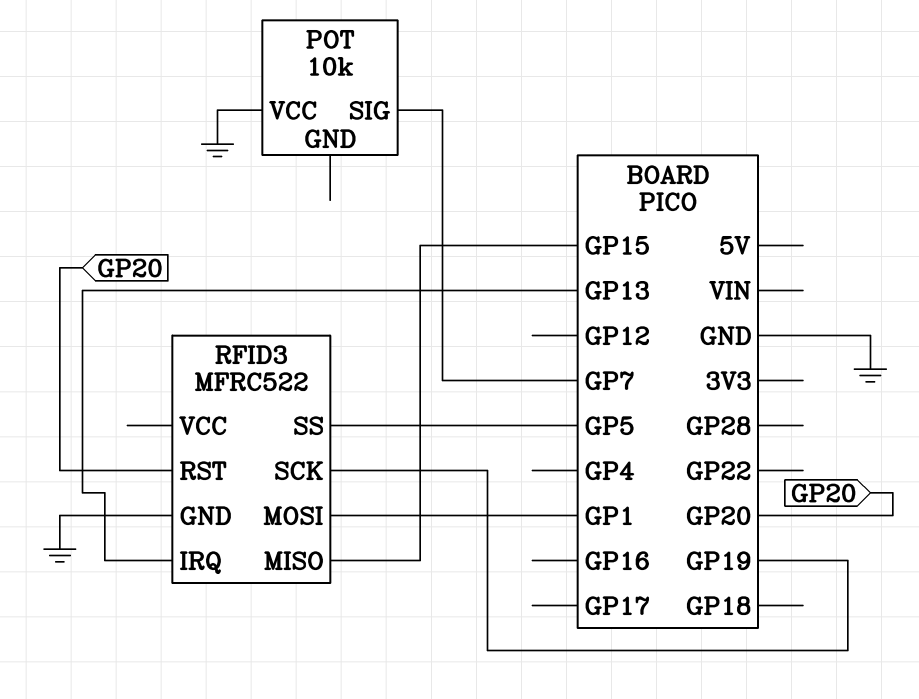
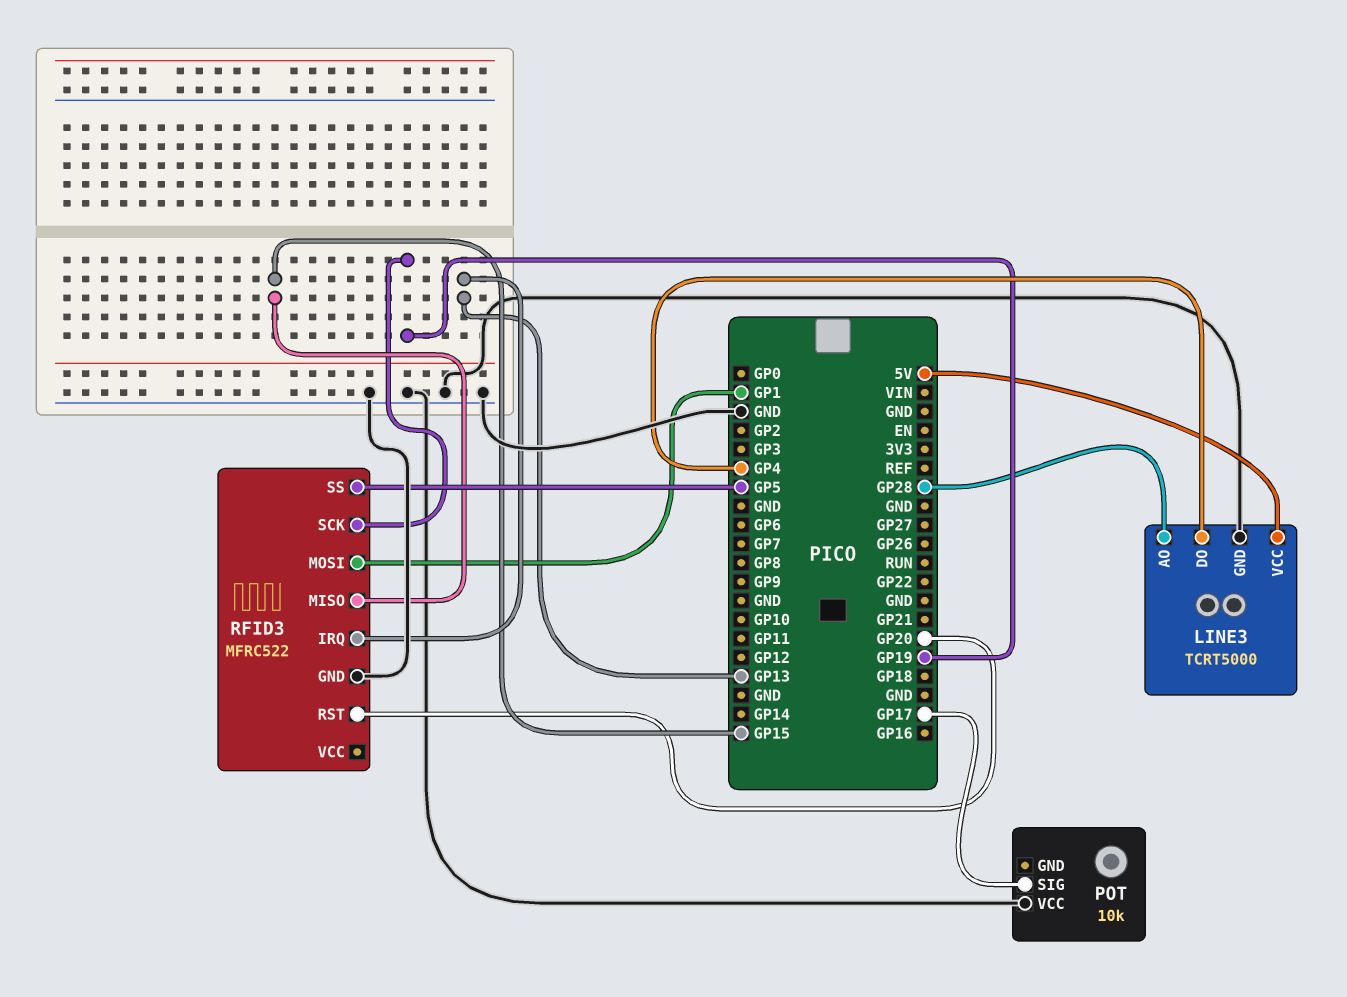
LINE3: none -> TCRT5000
LINE3 pin AO: none -> GP28
LINE3 pin DO: none -> GP4
LINE3 pin GND: none -> GND
LINE3 pin VCC: none -> 5V
POT pin SIG: GP7 -> GP17

